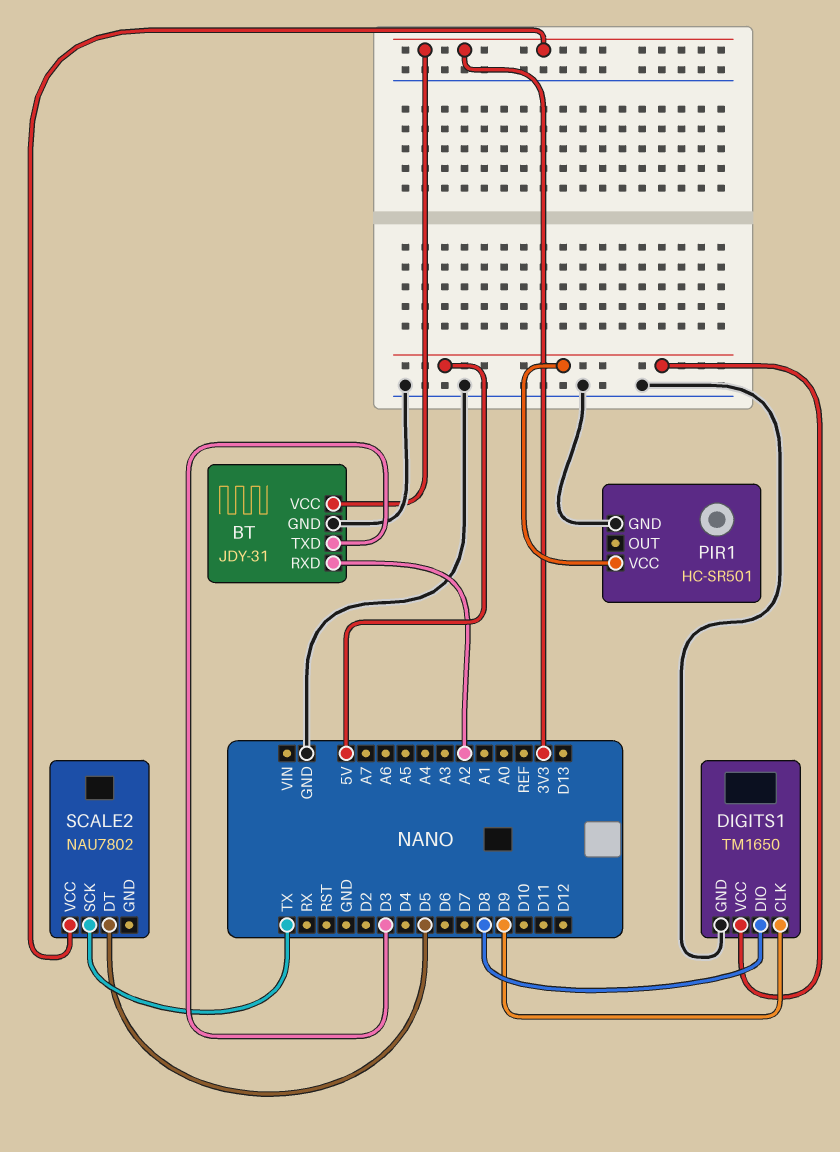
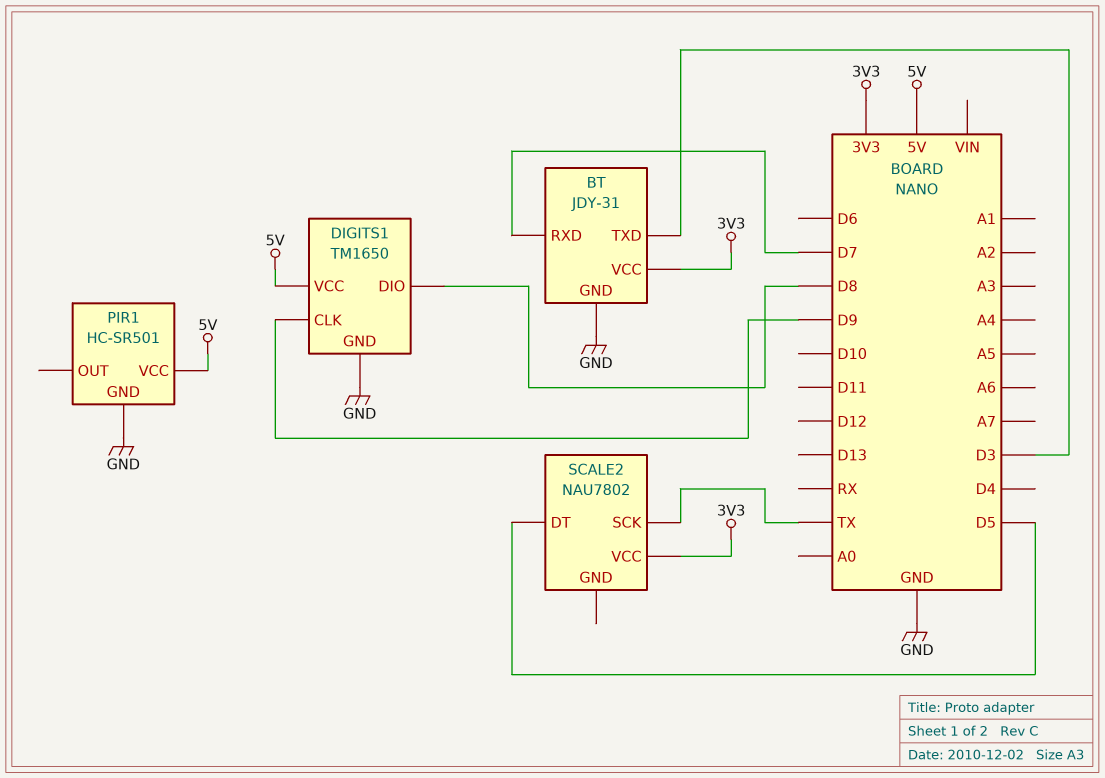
BT pin RXD: A2 -> D7

